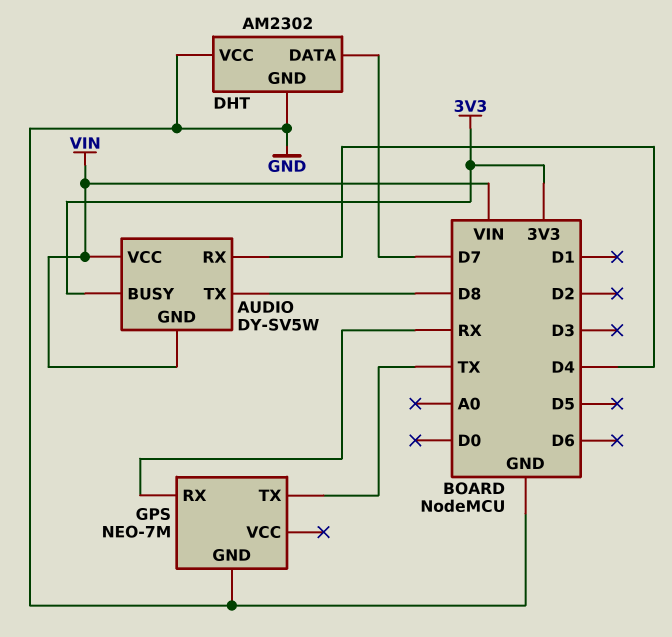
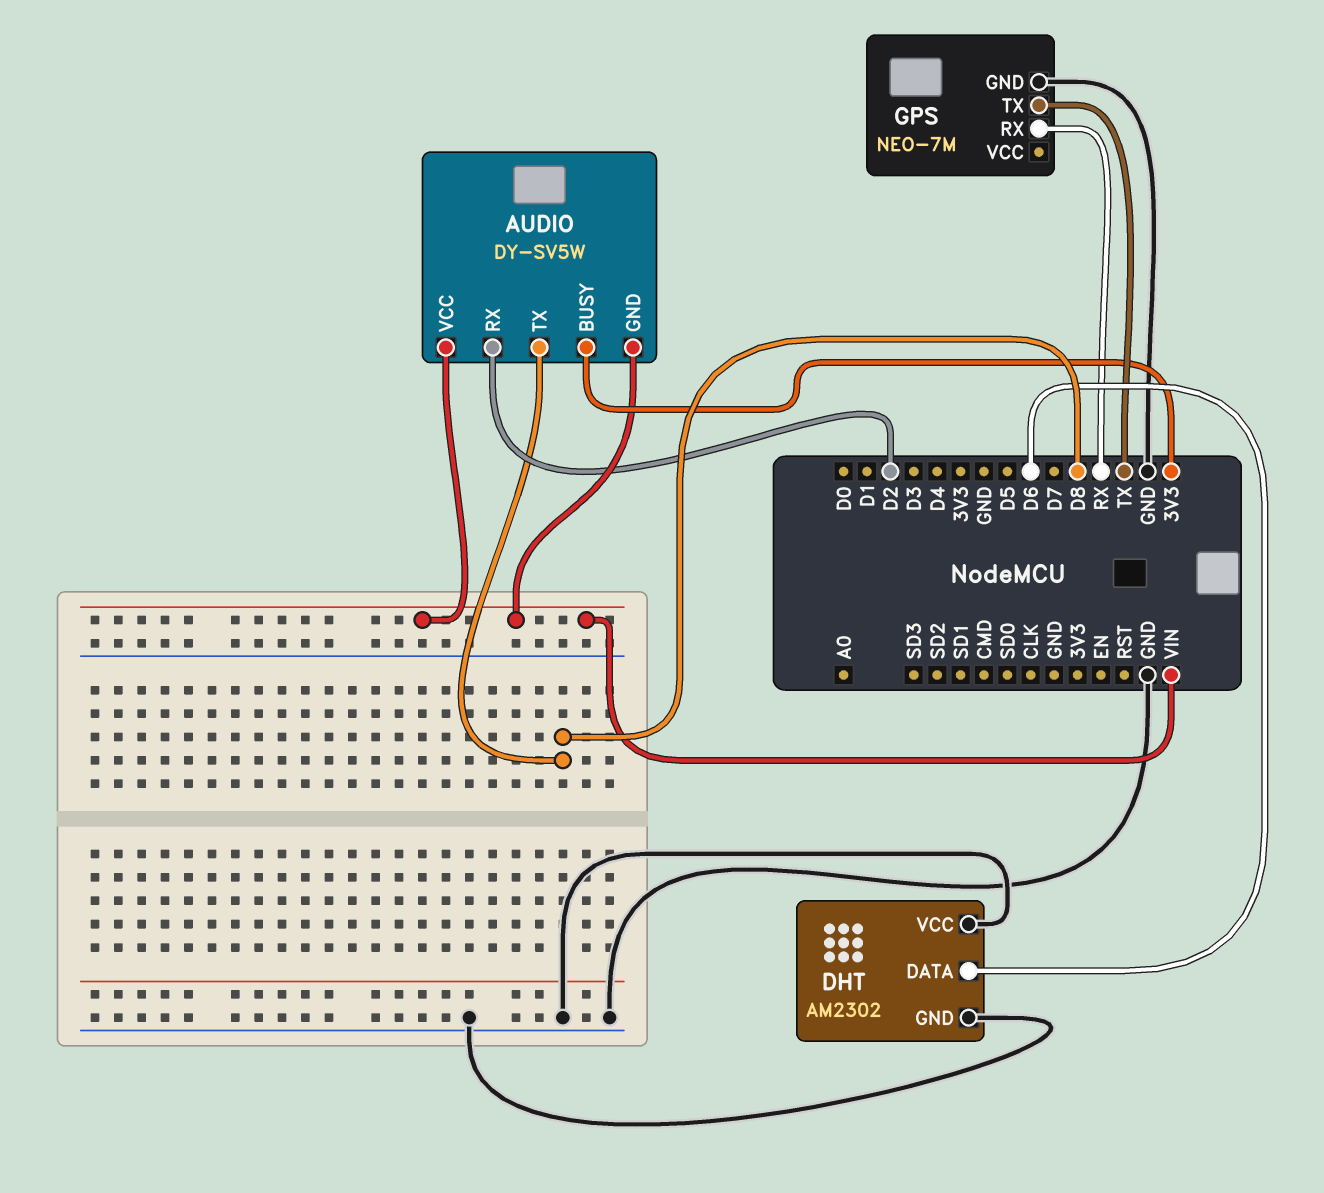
AUDIO pin RX: D4 -> D2
DHT pin DATA: D7 -> D6

